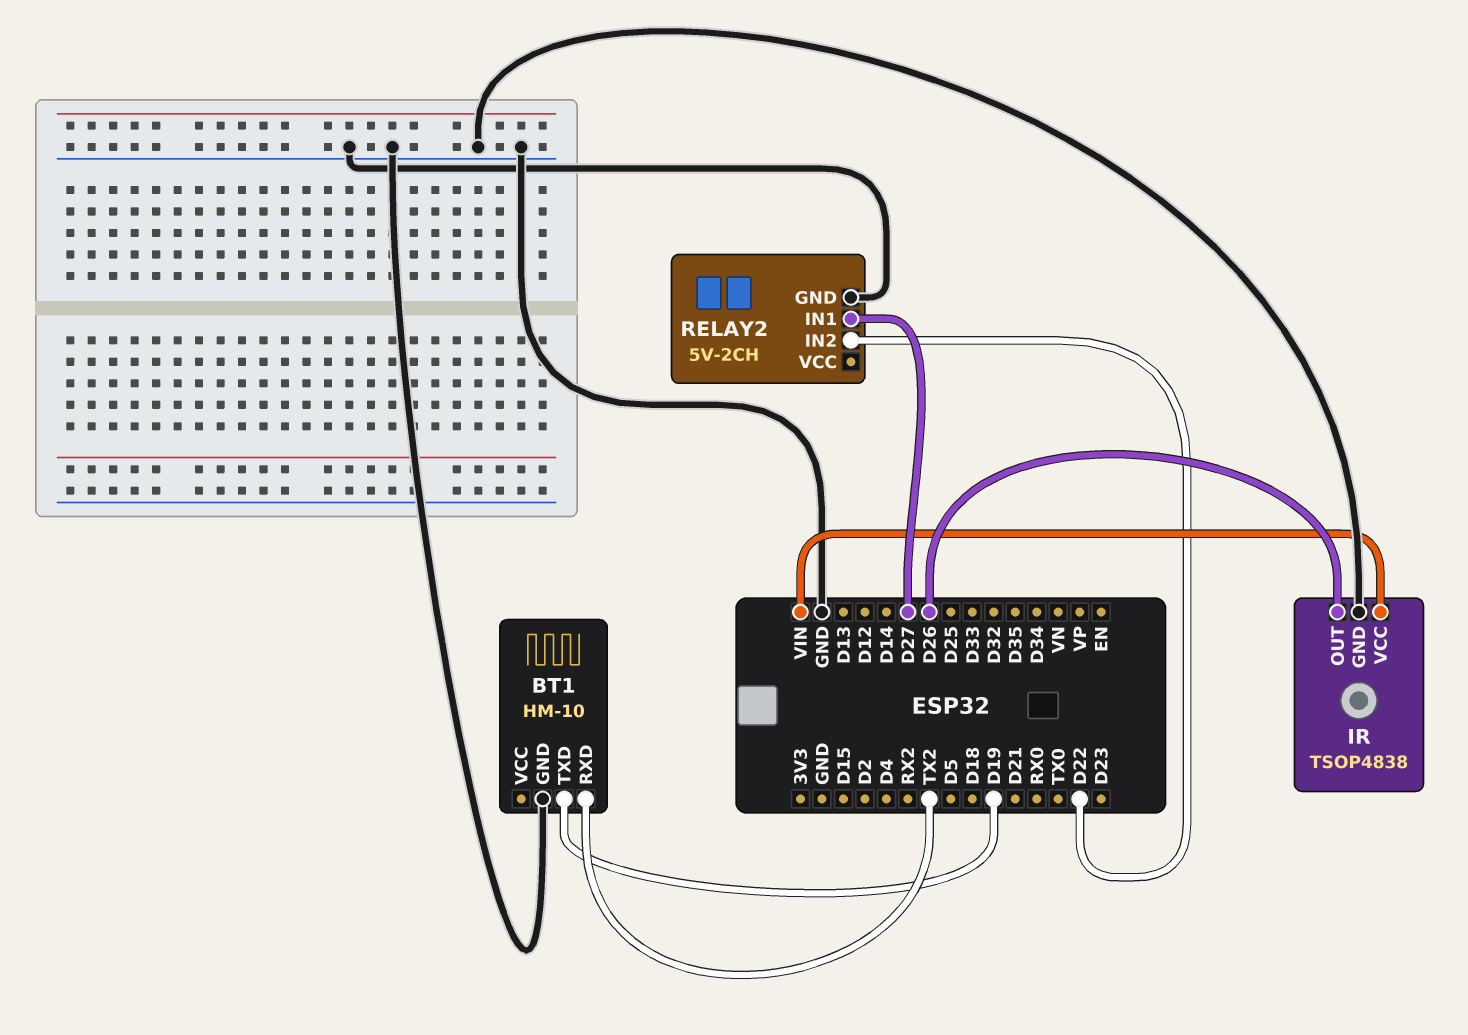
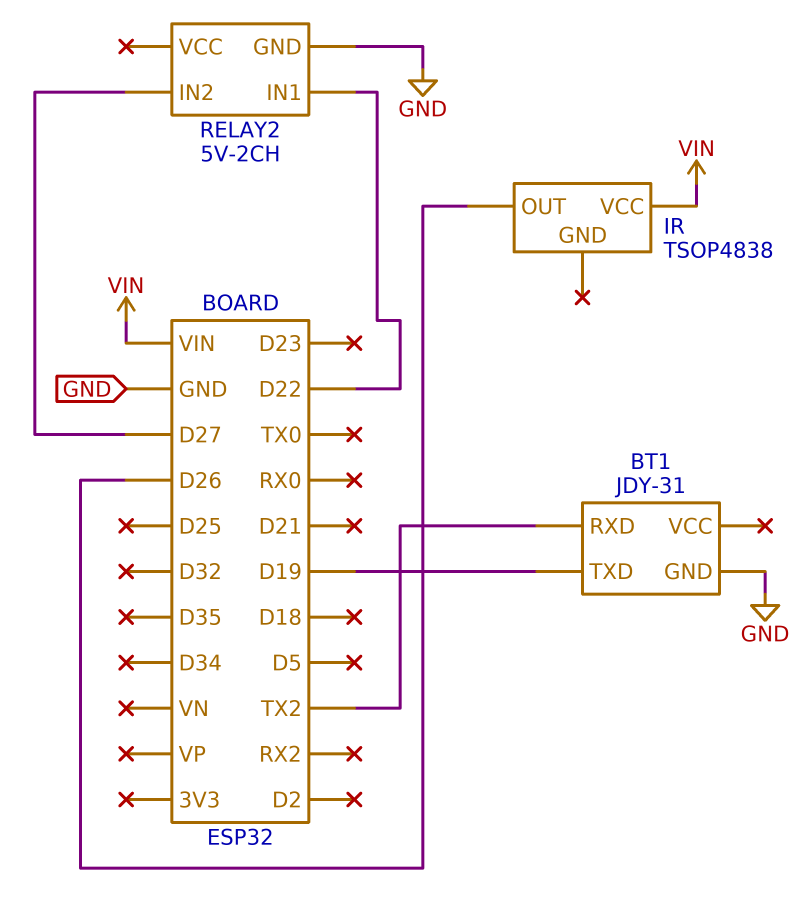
BT1: HM-10 -> JDY-31
IR pin GND: GND -> none
RELAY2 pin IN1: D27 -> D22
RELAY2 pin IN2: D22 -> D27

